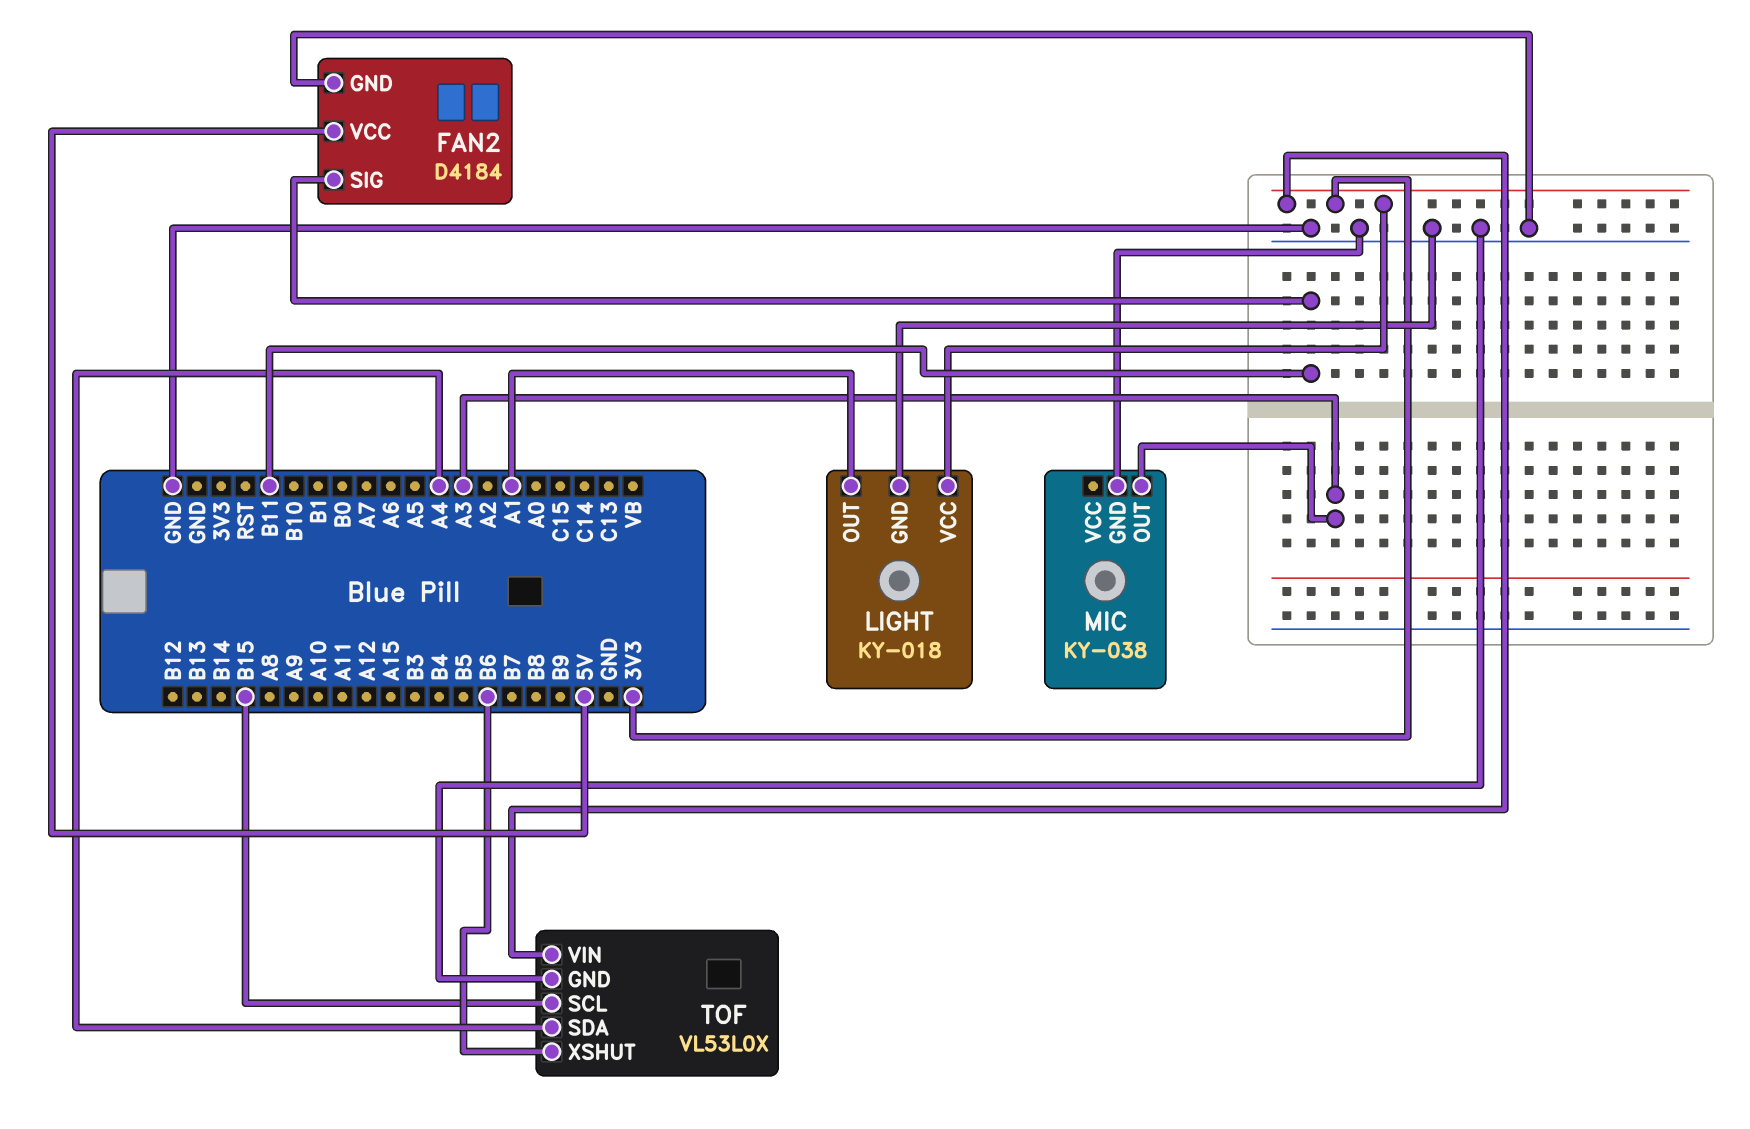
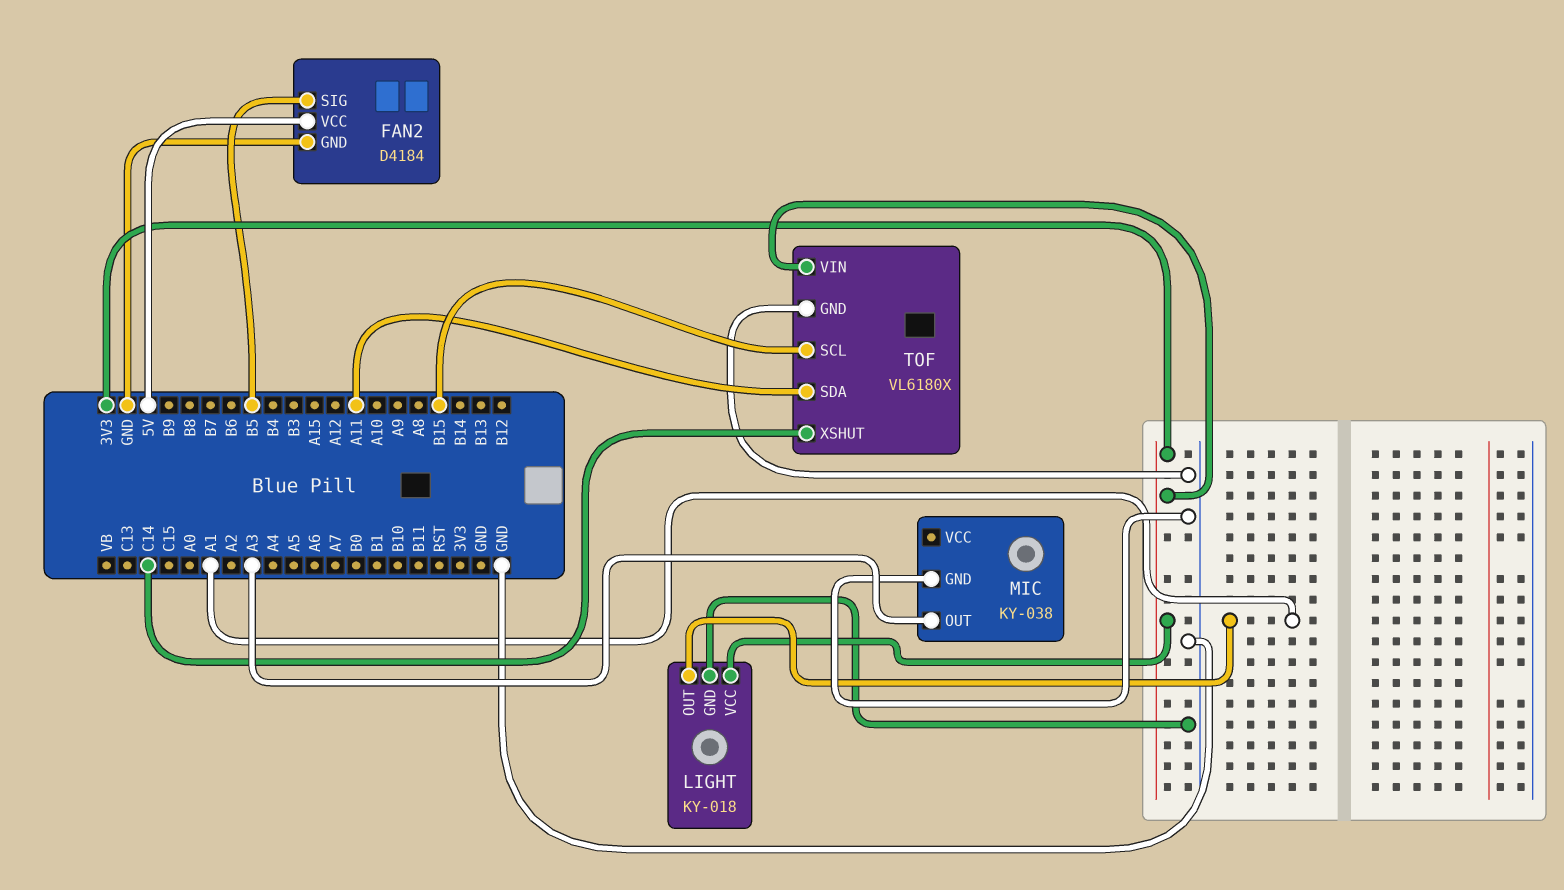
FAN2 pin SIG: B11 -> B5
TOF: VL53L0X -> VL6180X
TOF pin SDA: A4 -> A11
TOF pin XSHUT: B6 -> C14

